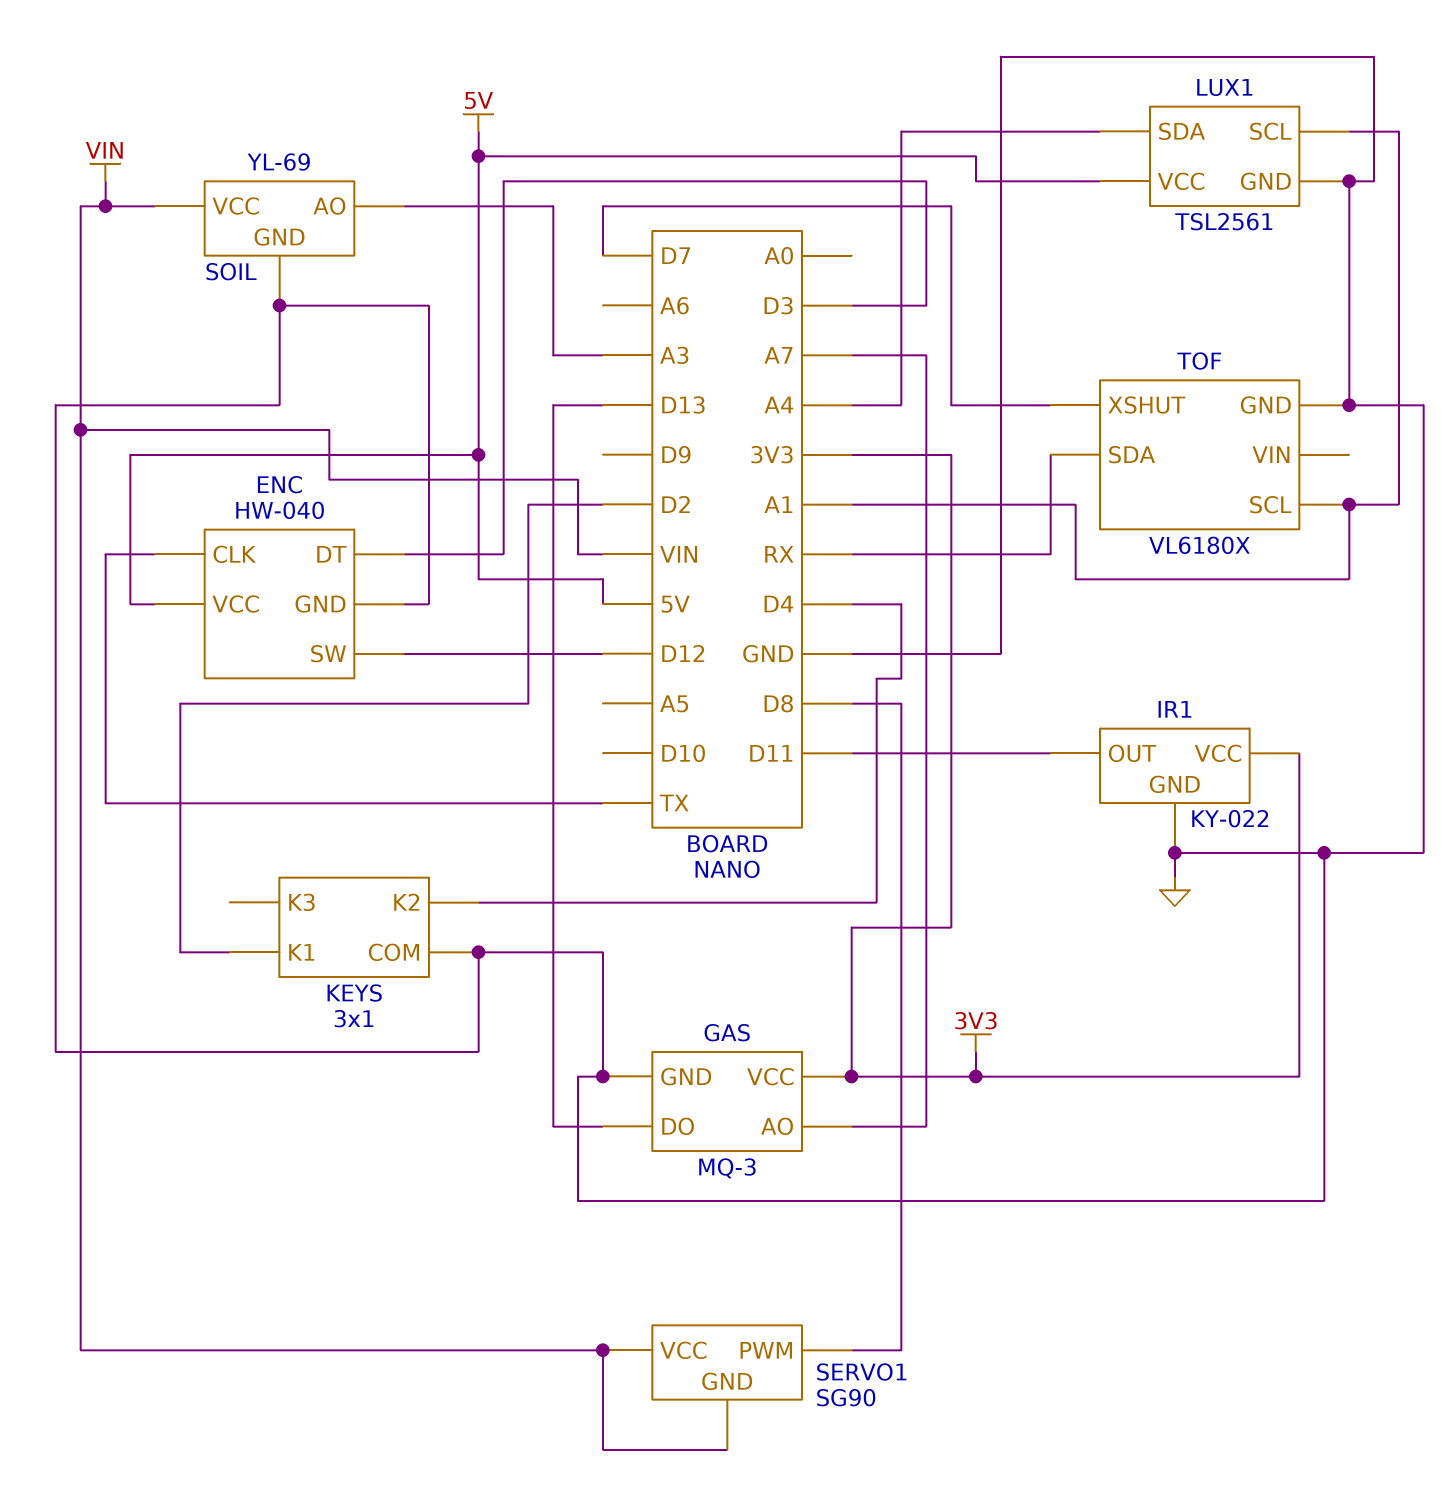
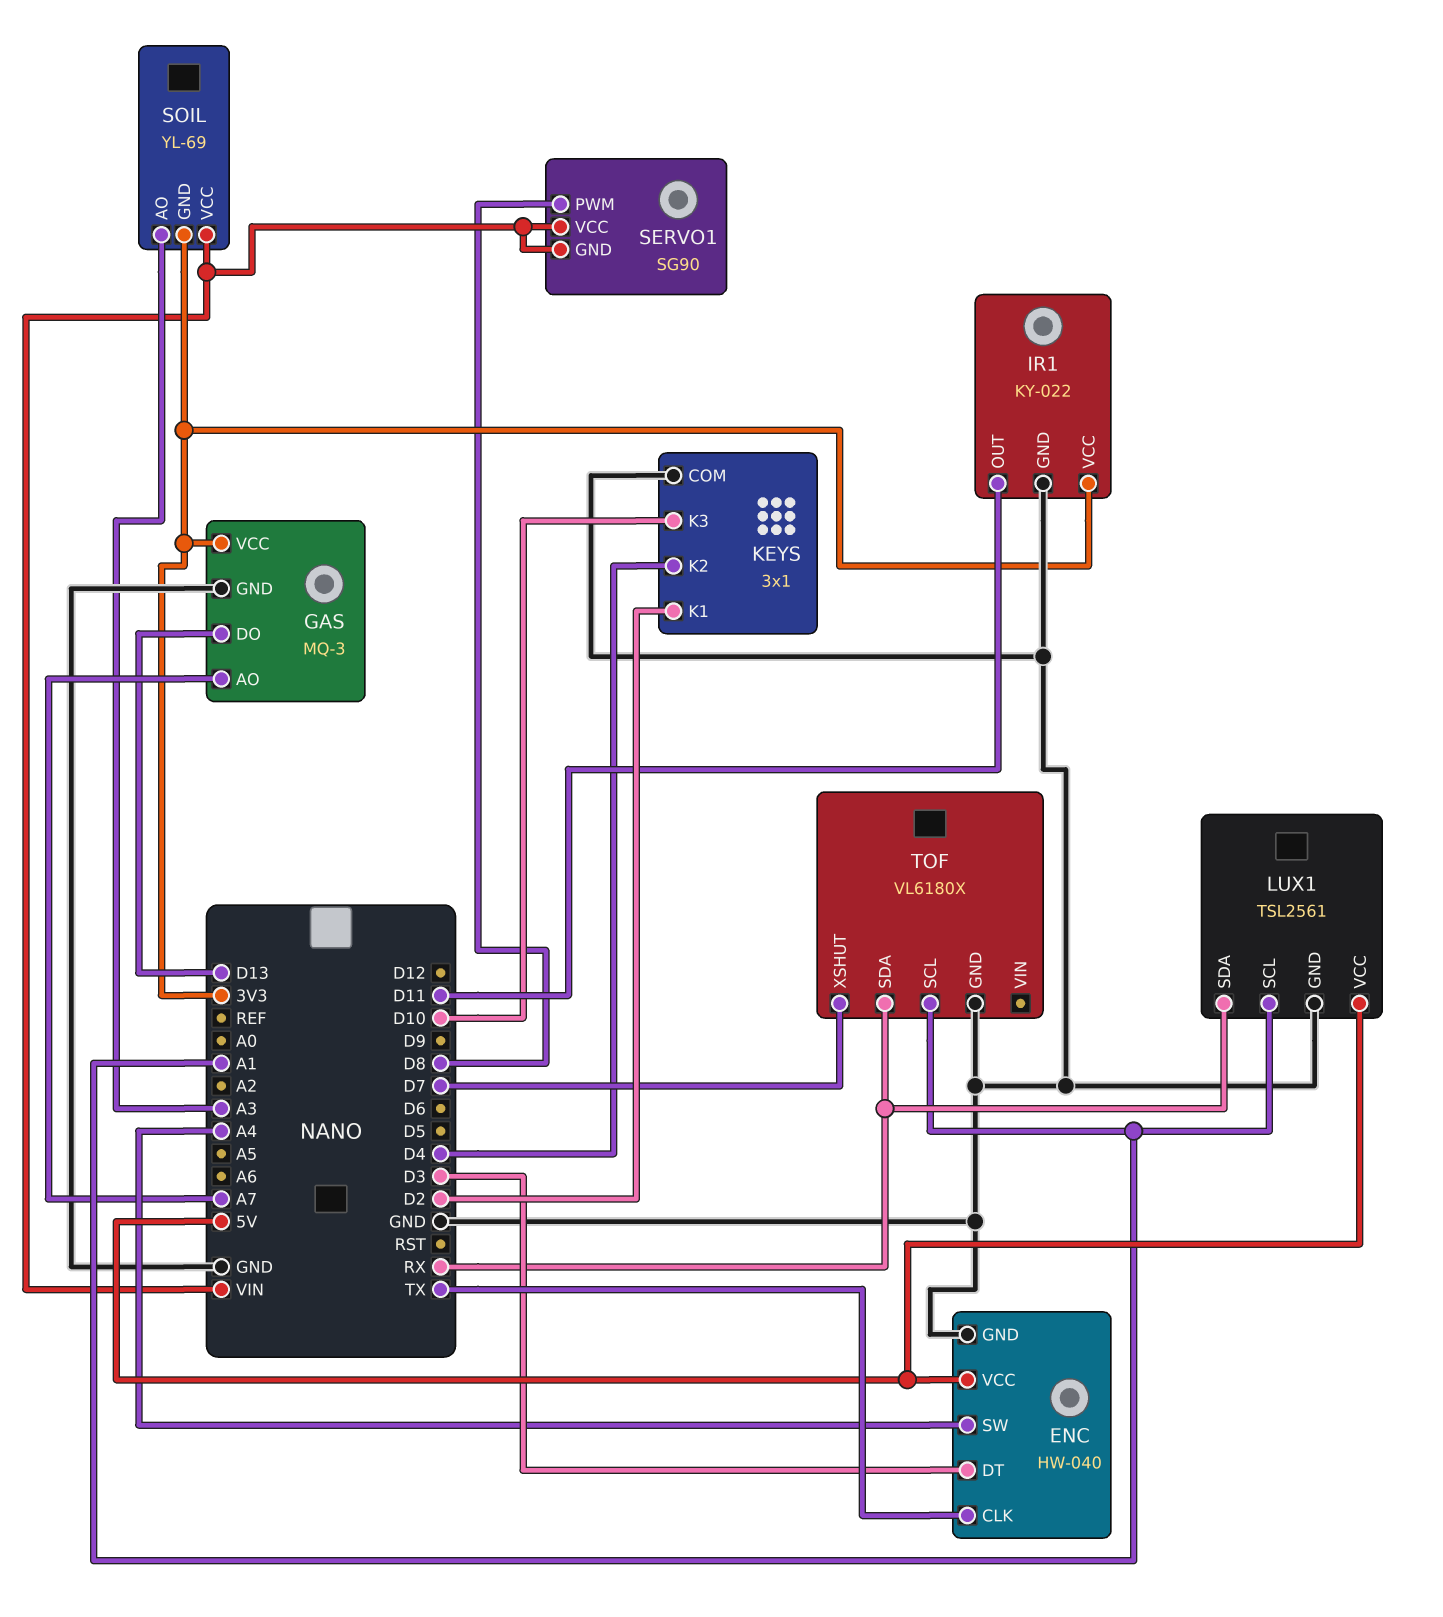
ENC pin SW: D12 -> A4
KEYS pin K3: none -> D10
LUX1 pin SDA: A4 -> RX
SOIL pin GND: GND -> 3V3

